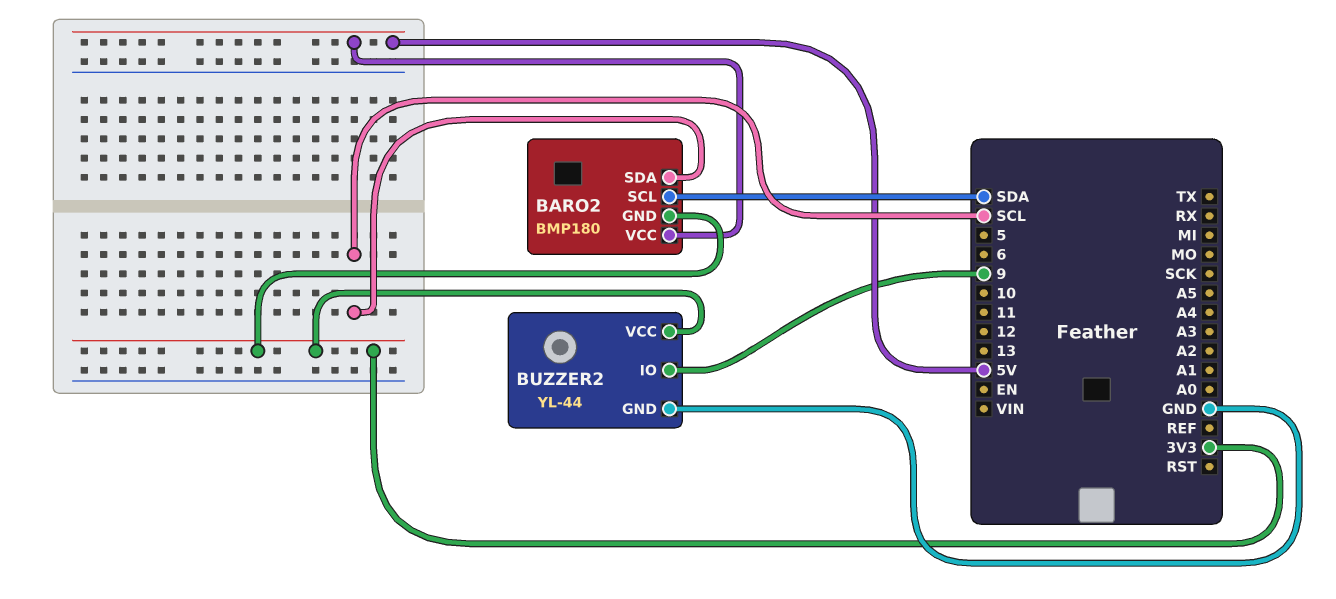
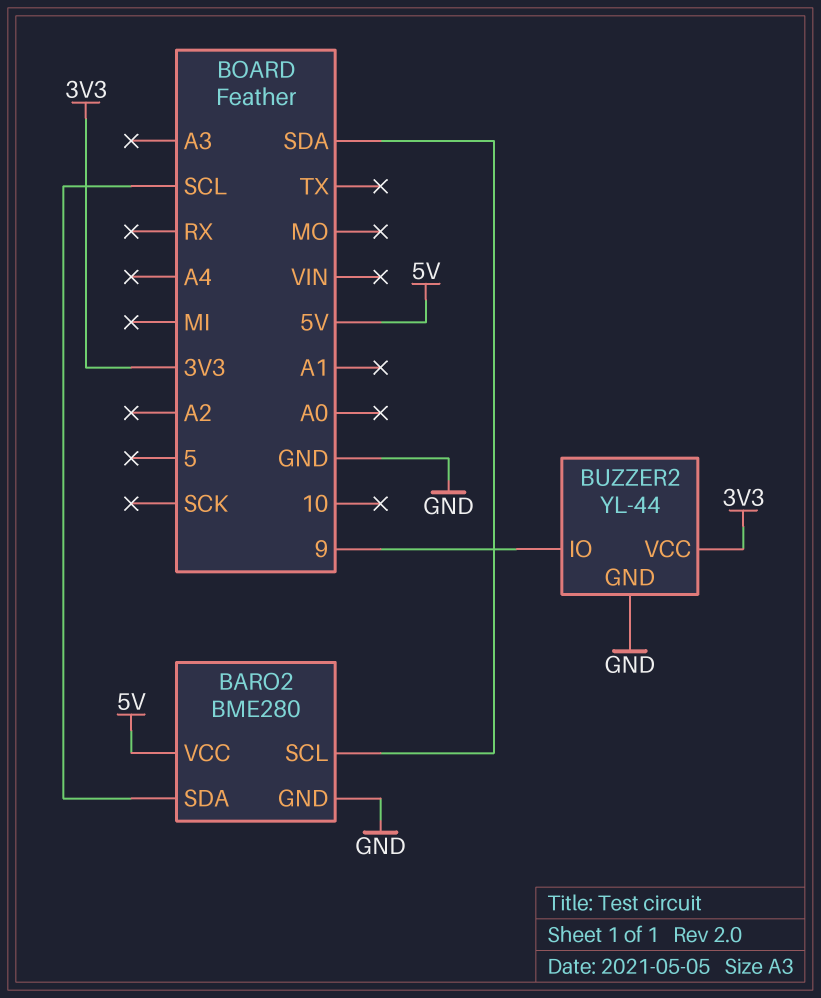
BARO2: BMP180 -> BME280
BARO2 pin GND: 3V3 -> GND

